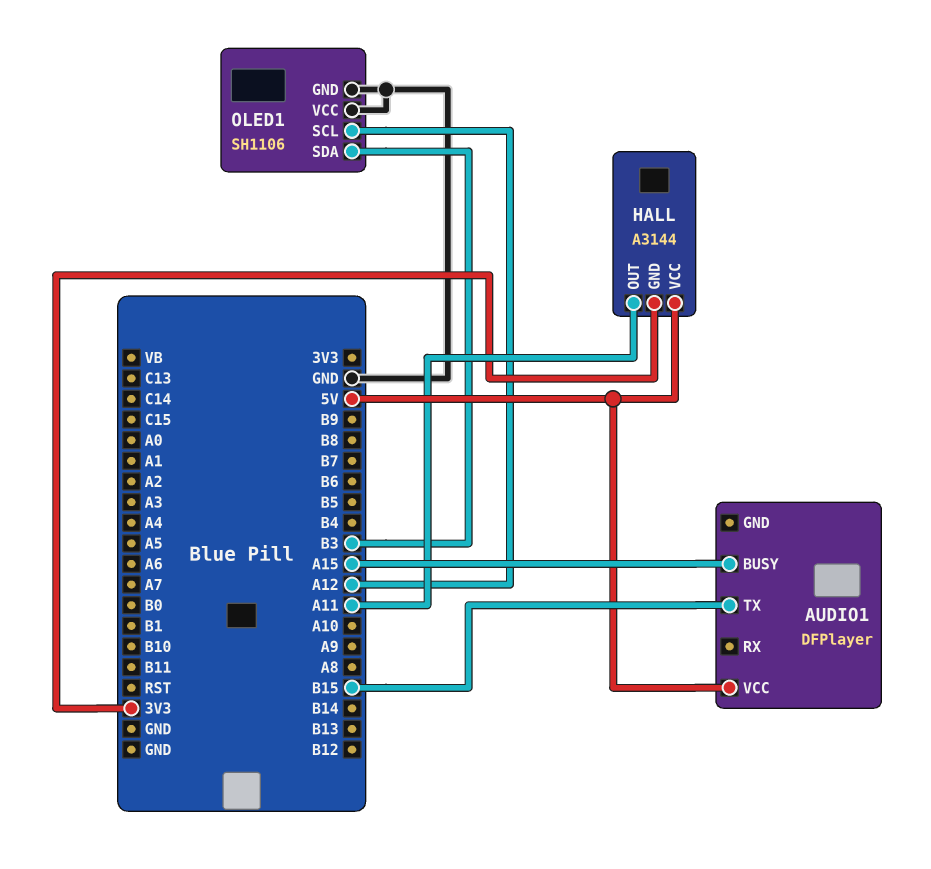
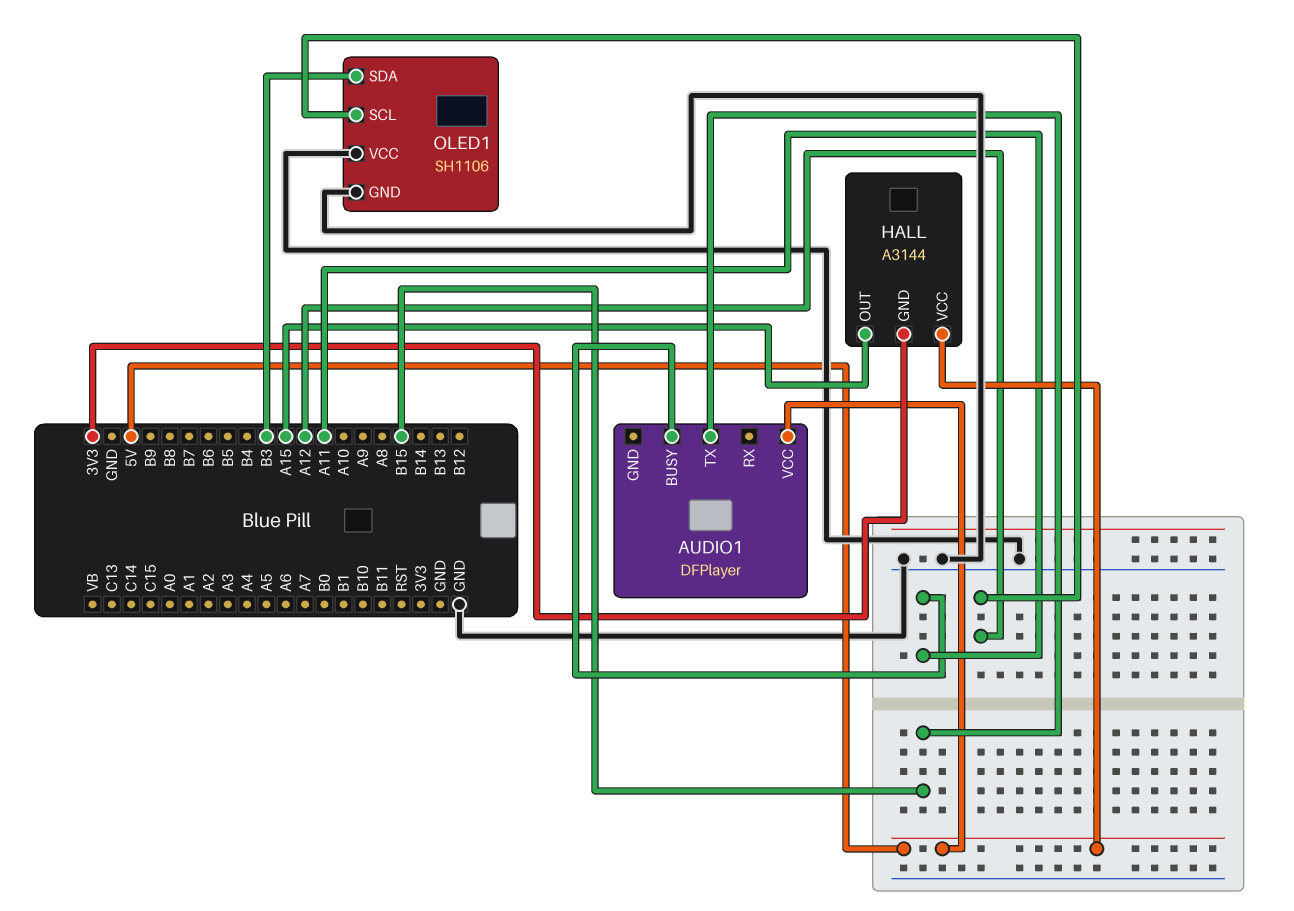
AUDIO1 pin BUSY: A15 -> A11
HALL pin OUT: A11 -> A15

